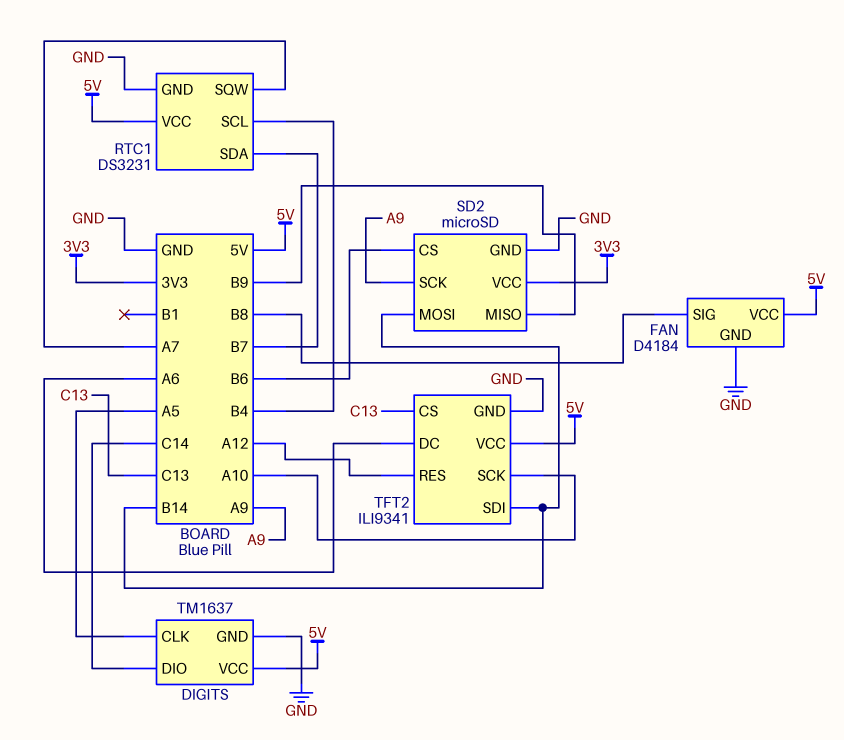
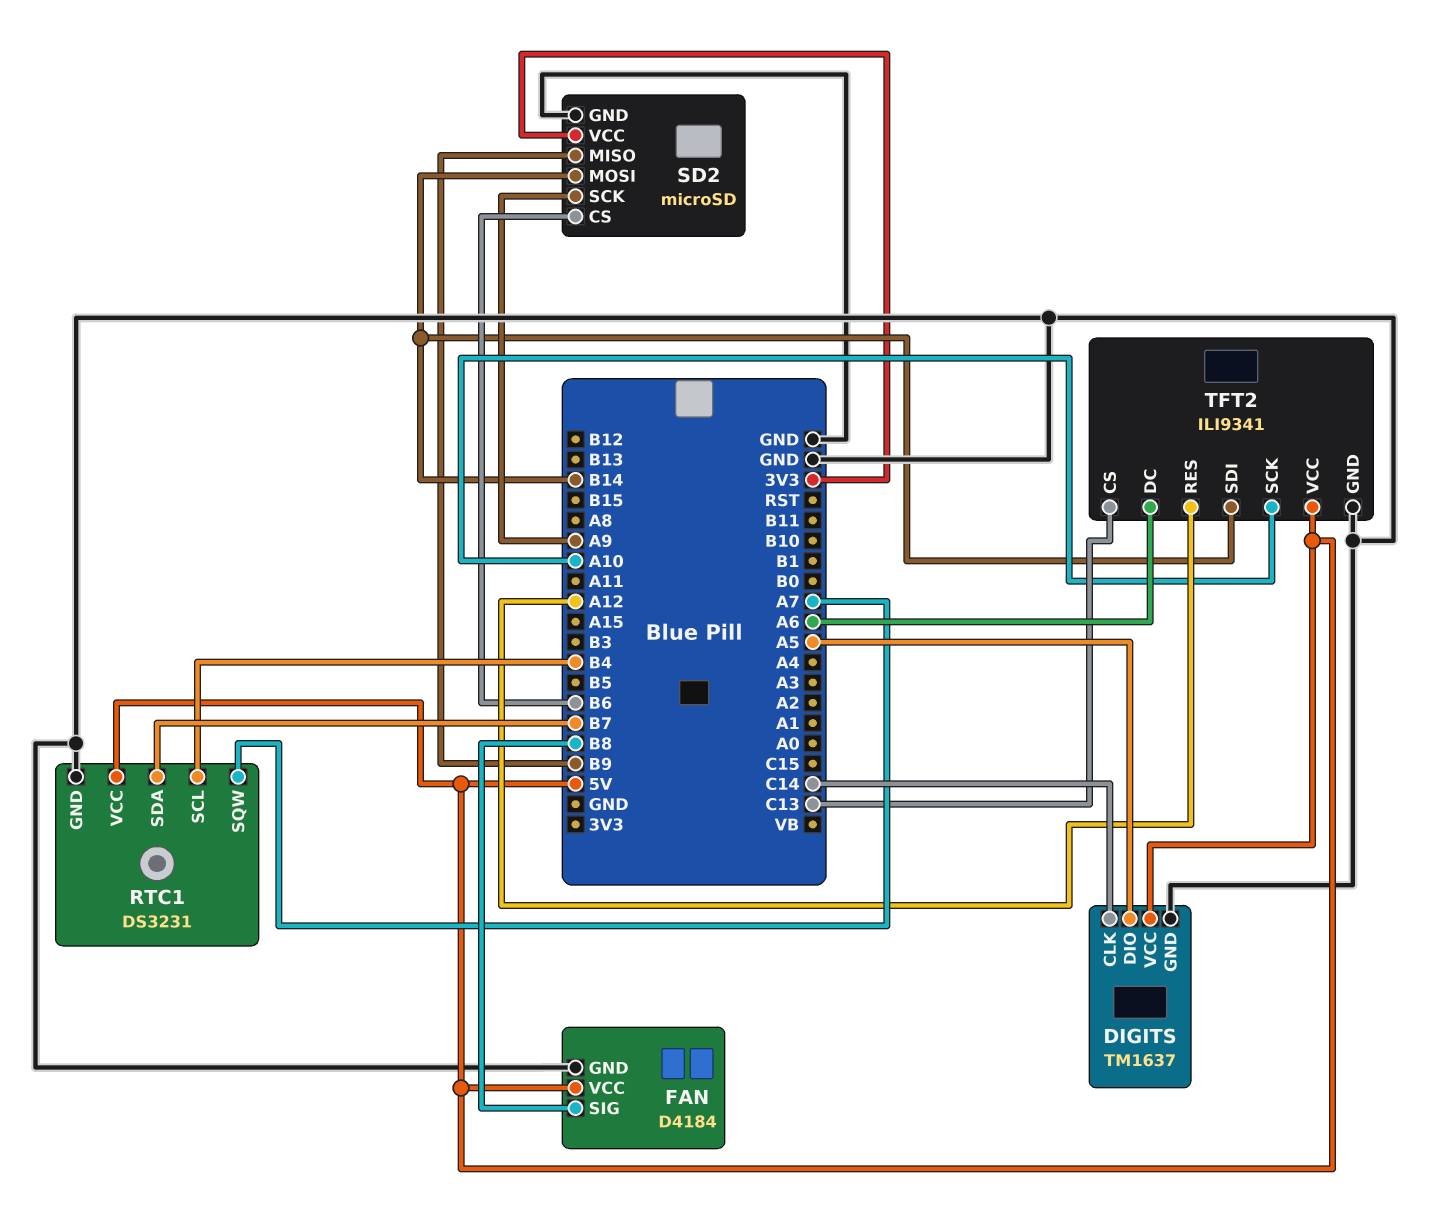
DIGITS pin CLK: A5 -> C14
DIGITS pin DIO: C14 -> A5

